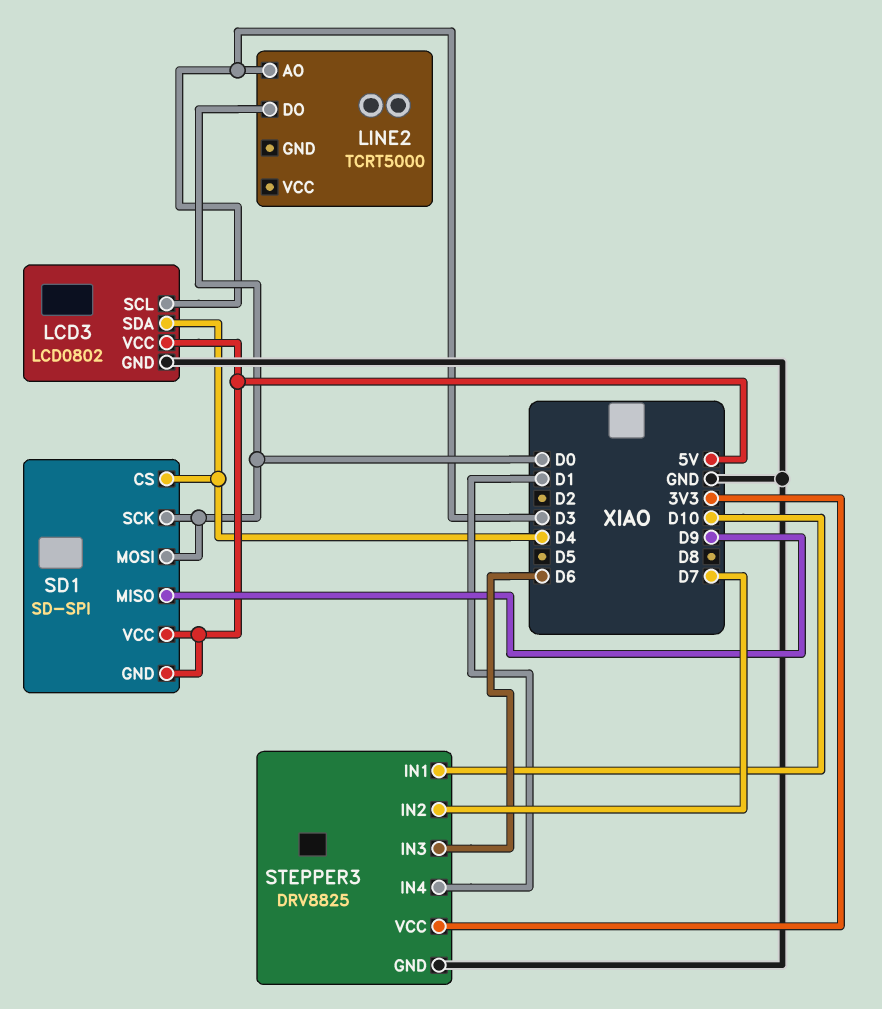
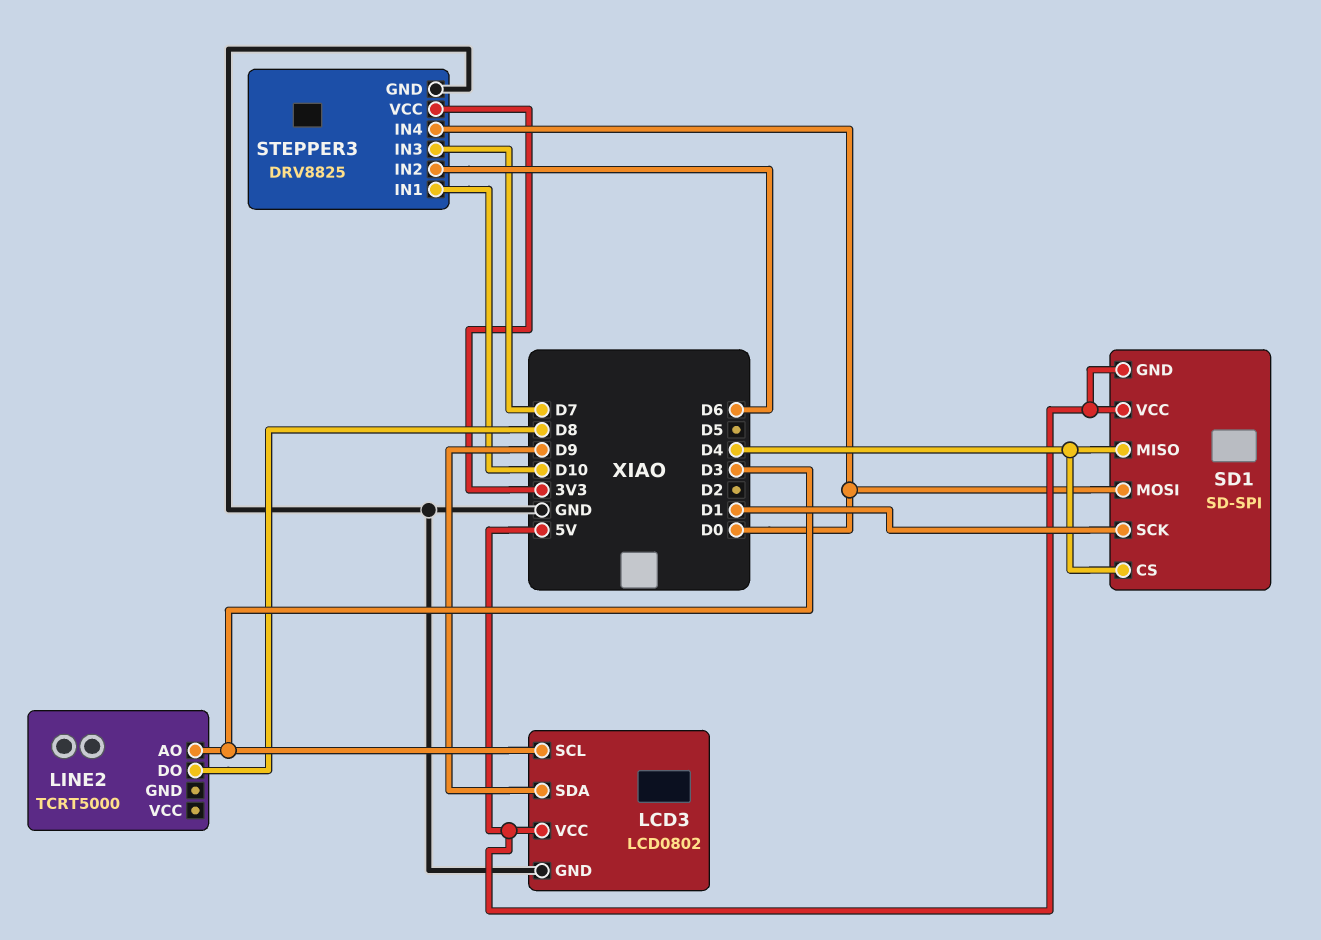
LCD3 pin SDA: D4 -> D9
LINE2 pin DO: D0 -> D8
SD1 pin MISO: D9 -> D4
SD1 pin SCK: D0 -> D1
STEPPER3 pin IN2: D7 -> D6
STEPPER3 pin IN3: D6 -> D7
STEPPER3 pin IN4: D1 -> D0

